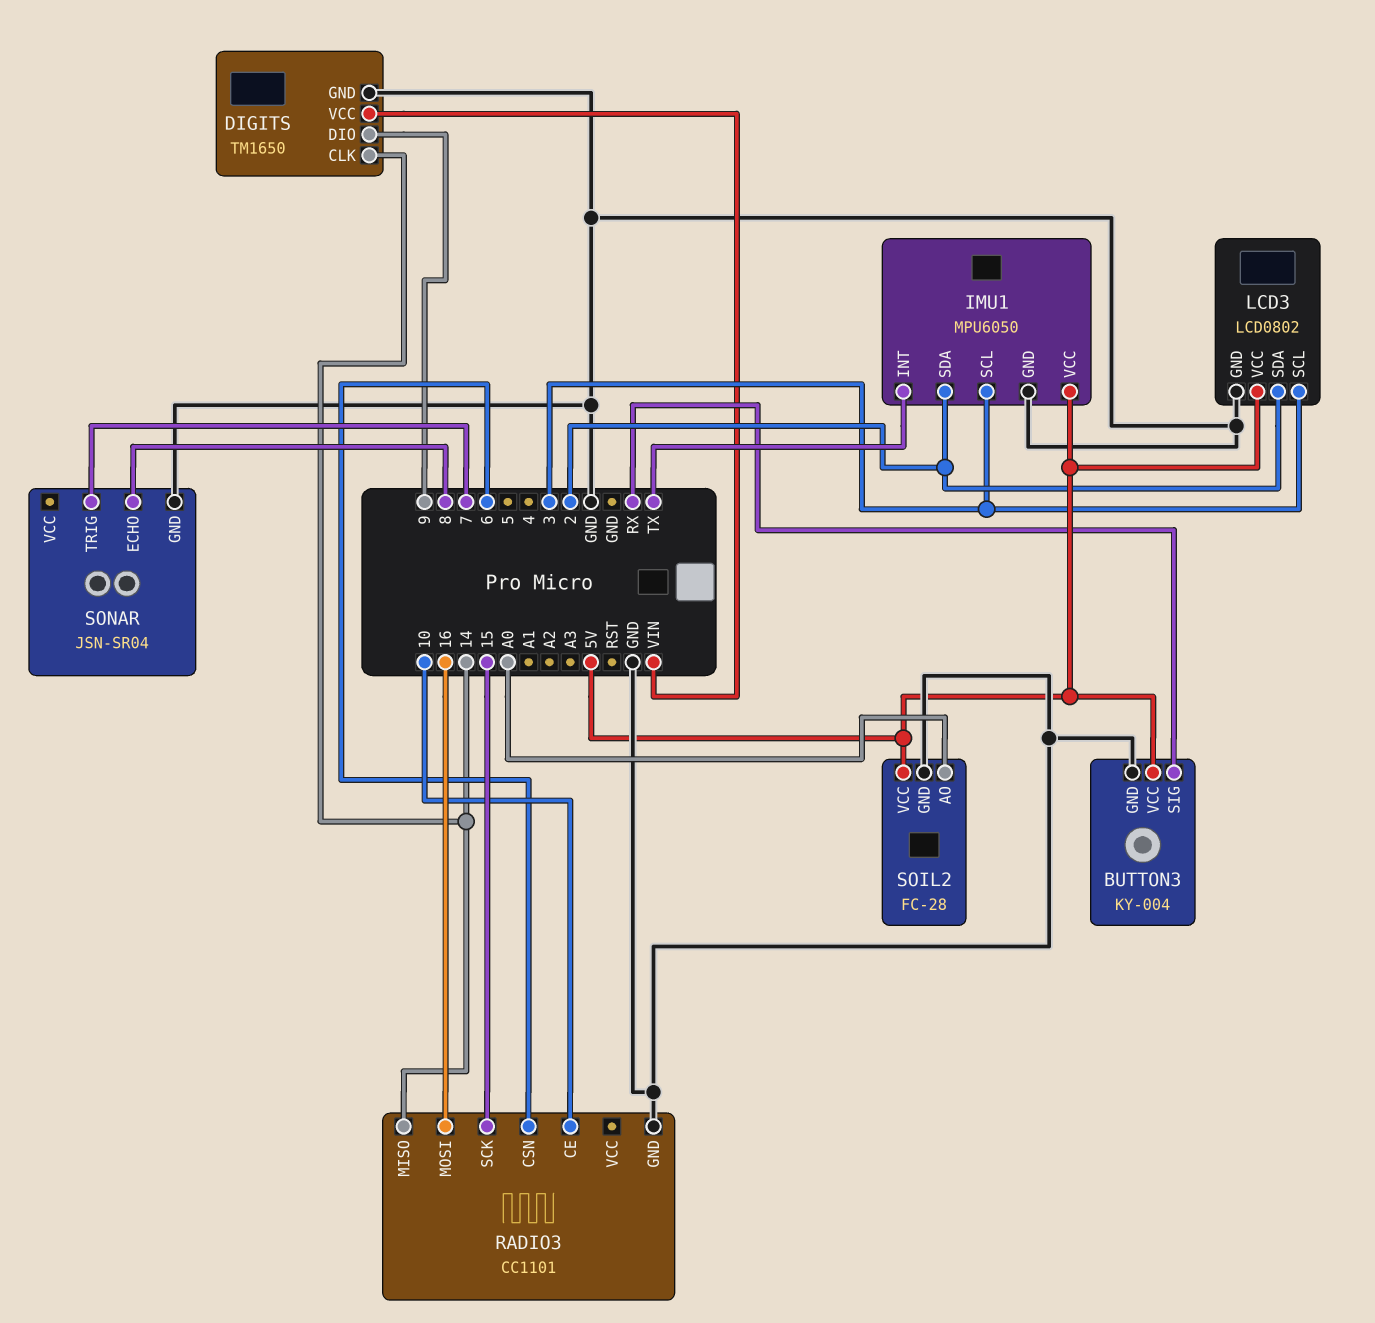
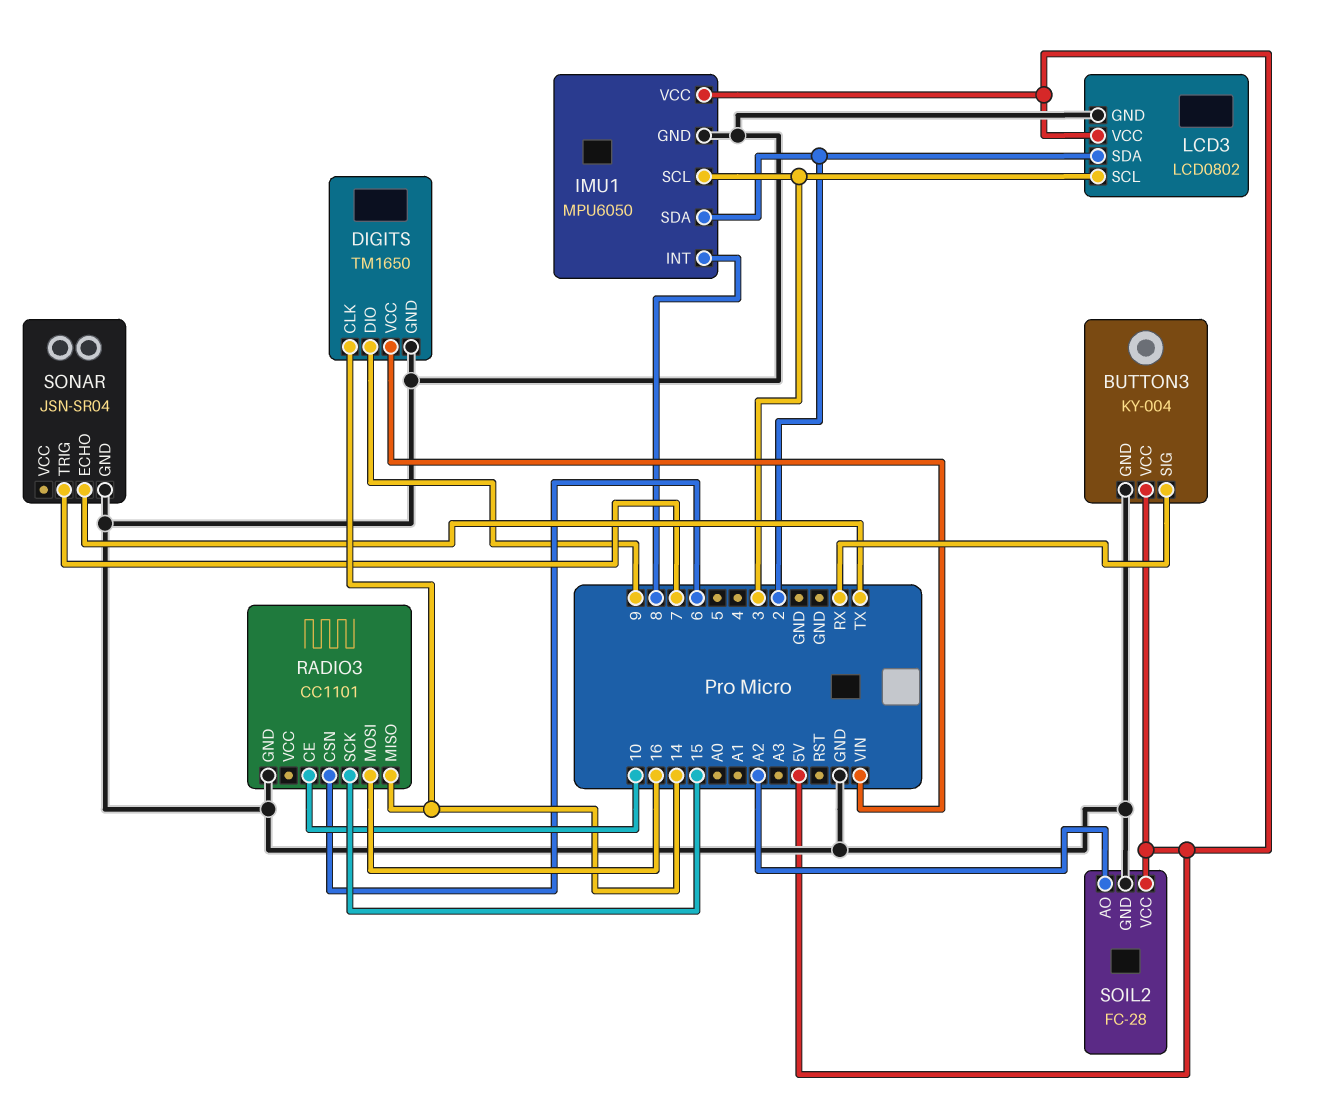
IMU1 pin INT: TX -> 8
SOIL2 pin AO: A0 -> A2
SONAR pin ECHO: 8 -> TX

